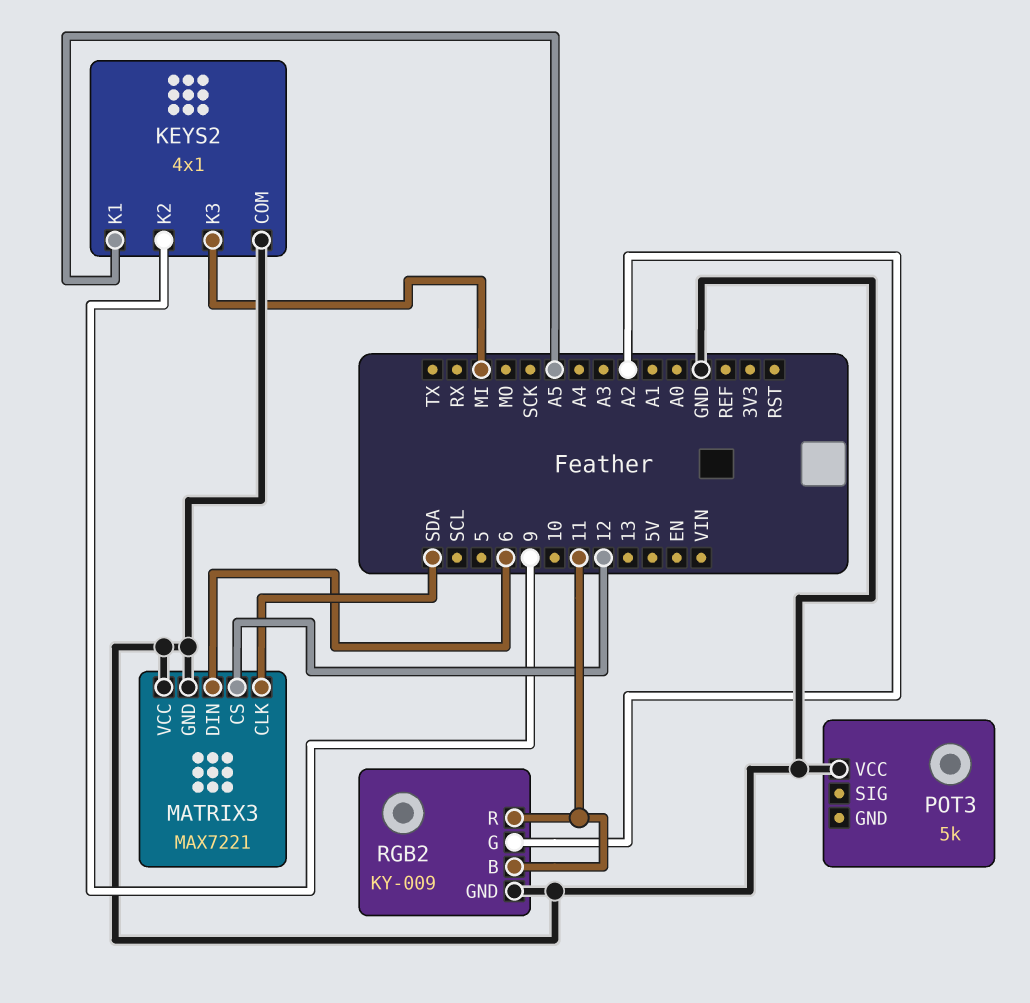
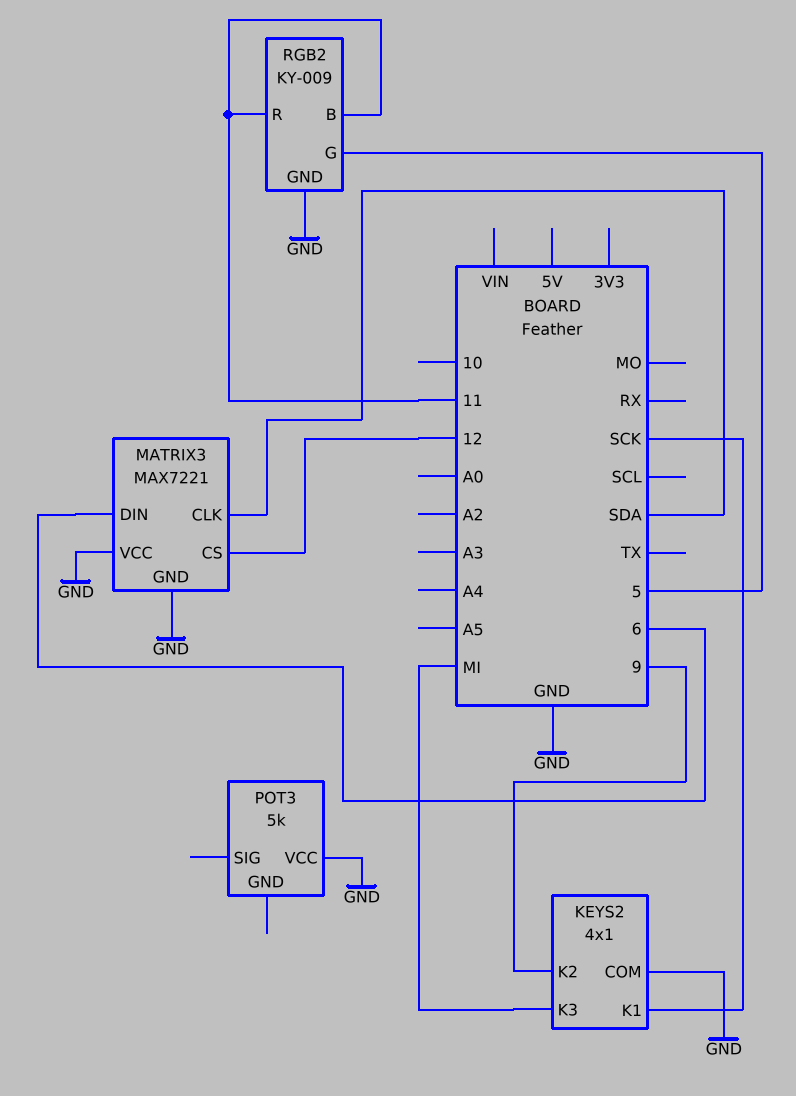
KEYS2 pin K1: A5 -> SCK
RGB2 pin G: A2 -> 5

